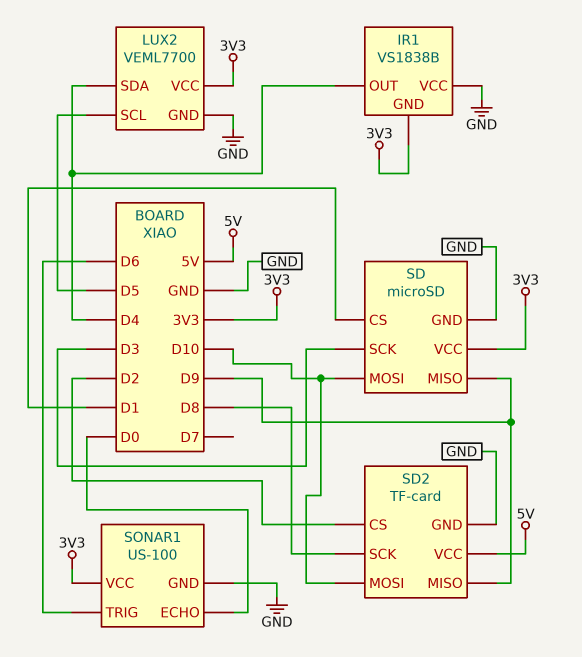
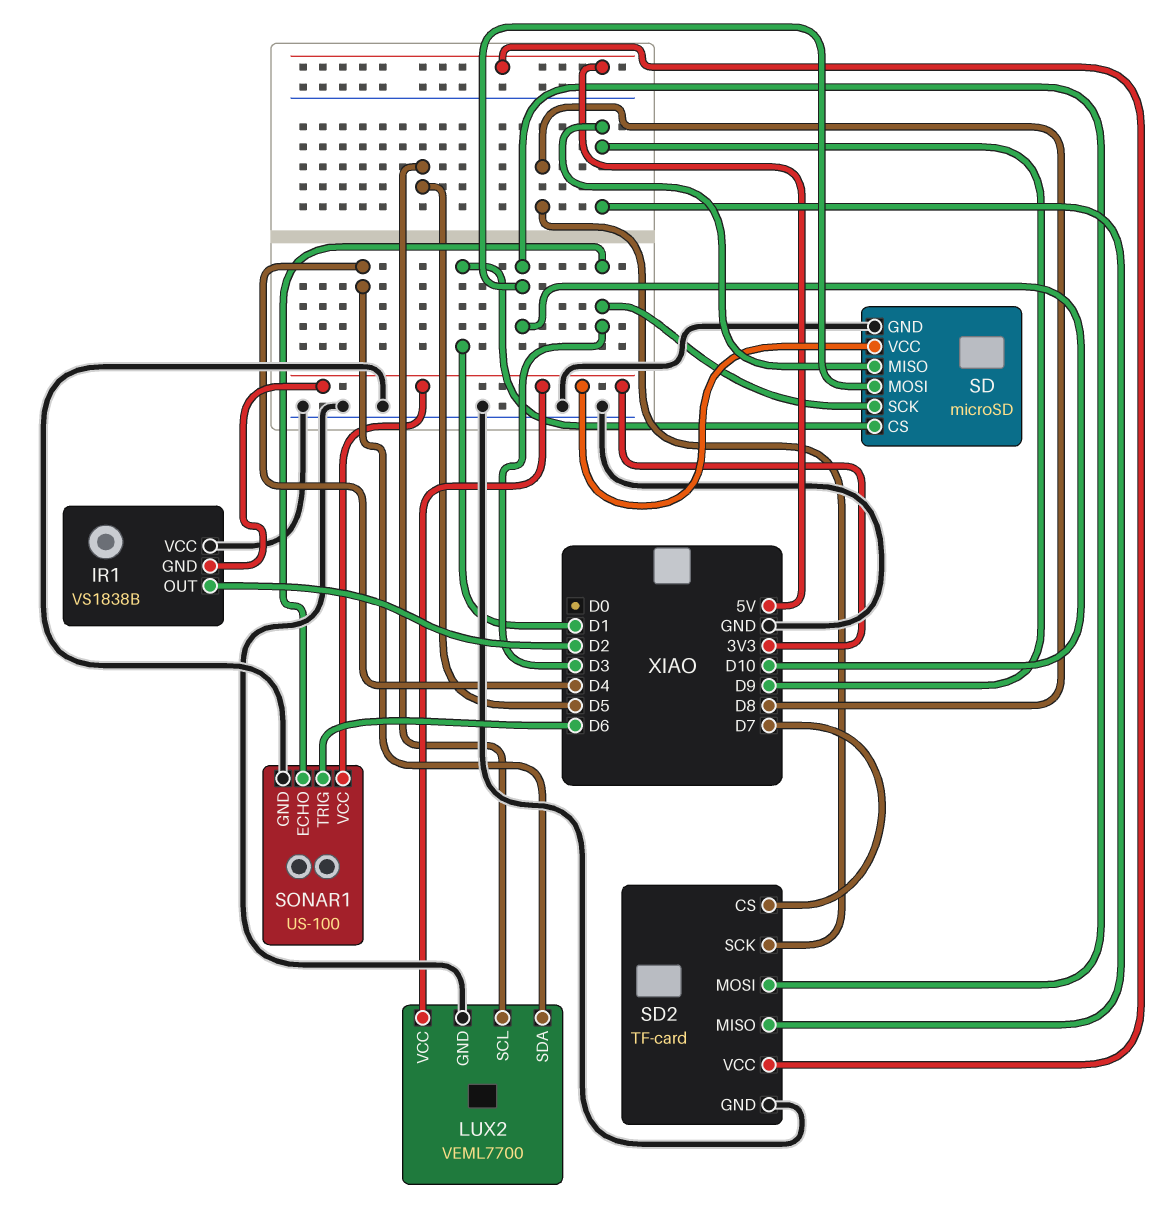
IR1 pin OUT: D4 -> D2
SD2 pin CS: D2 -> D7
SONAR1 pin ECHO: D0 -> D3

